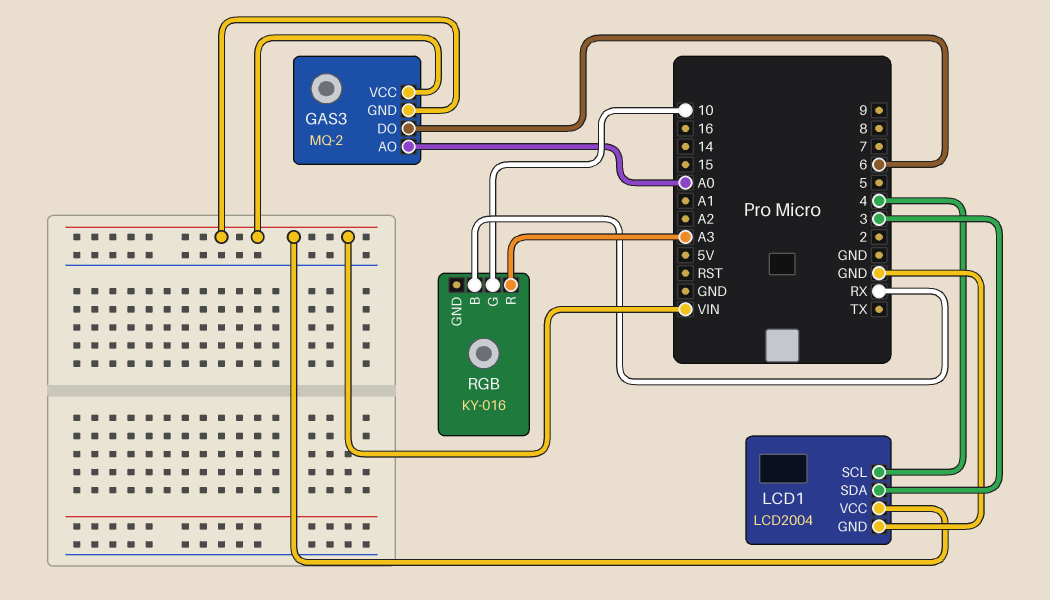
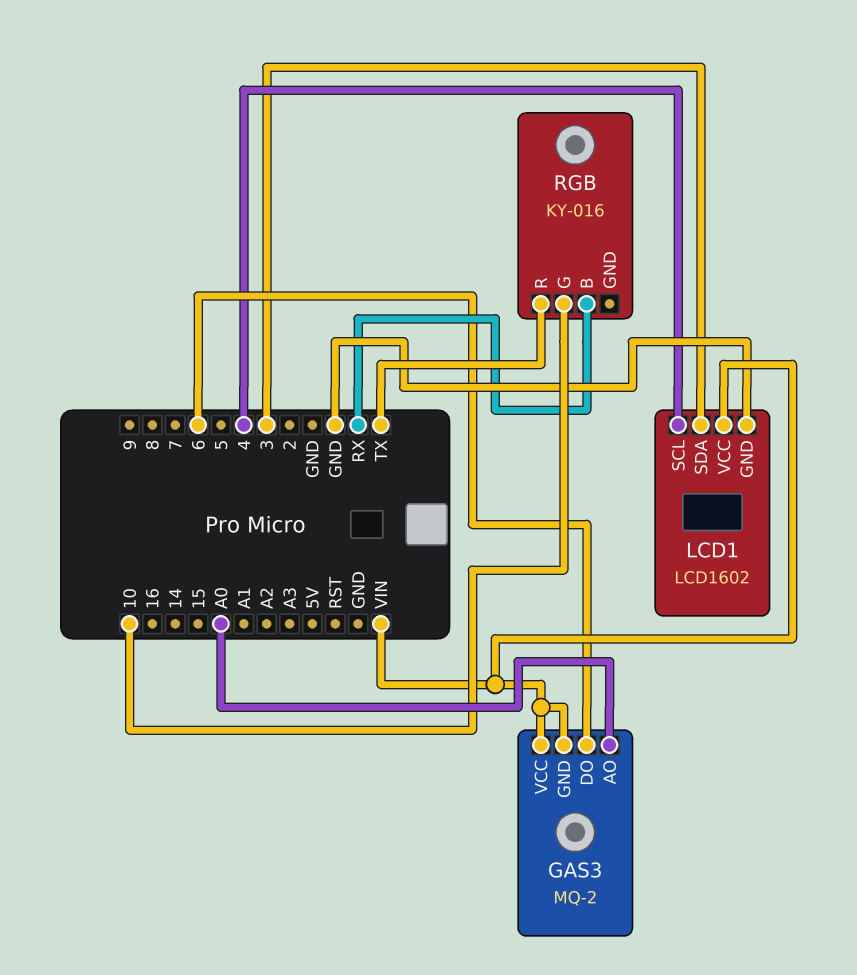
LCD1: LCD2004 -> LCD1602
RGB pin R: A3 -> TX

